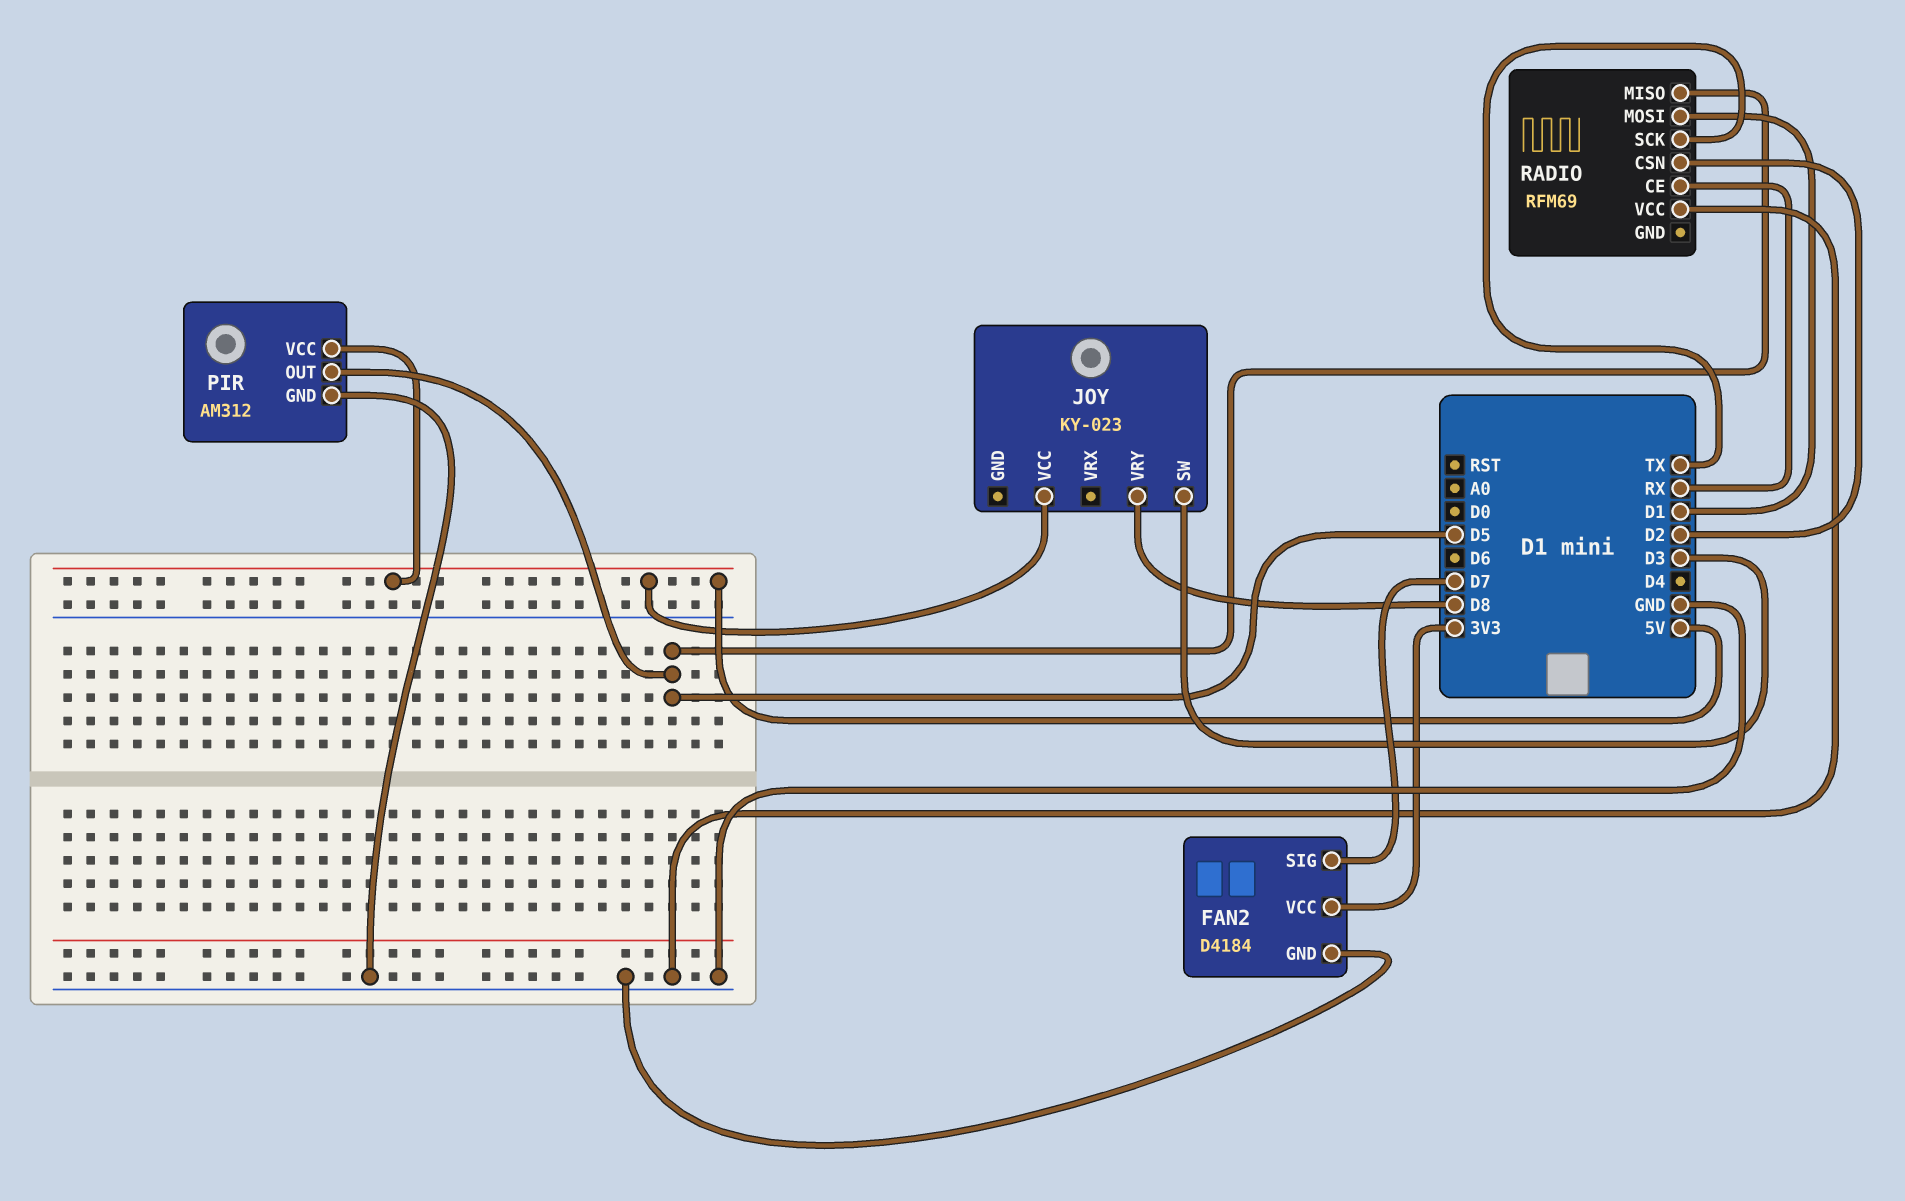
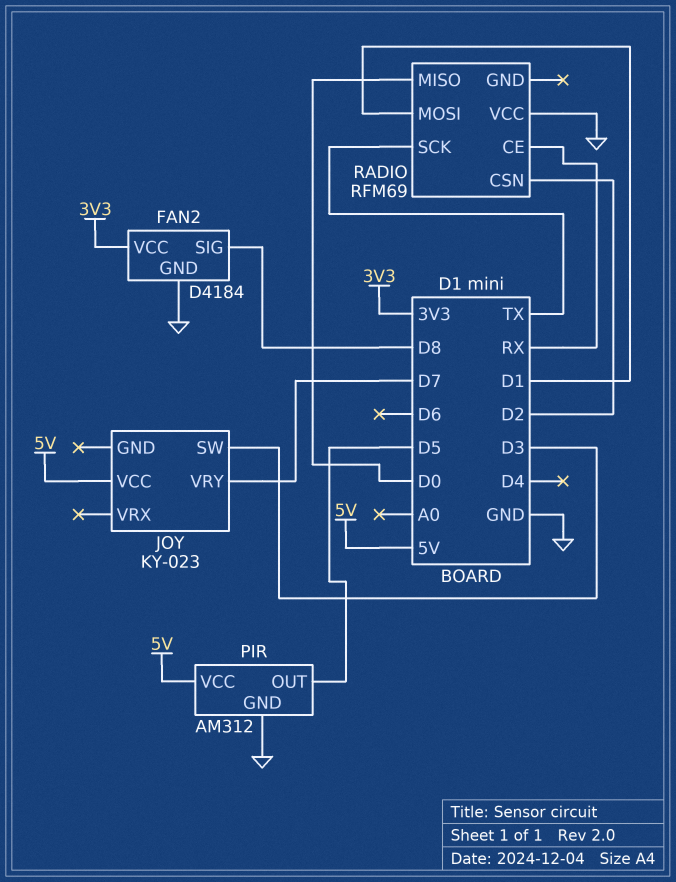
FAN2 pin SIG: D7 -> D8
JOY pin VRY: D8 -> D7
RADIO pin MISO: D5 -> D0

